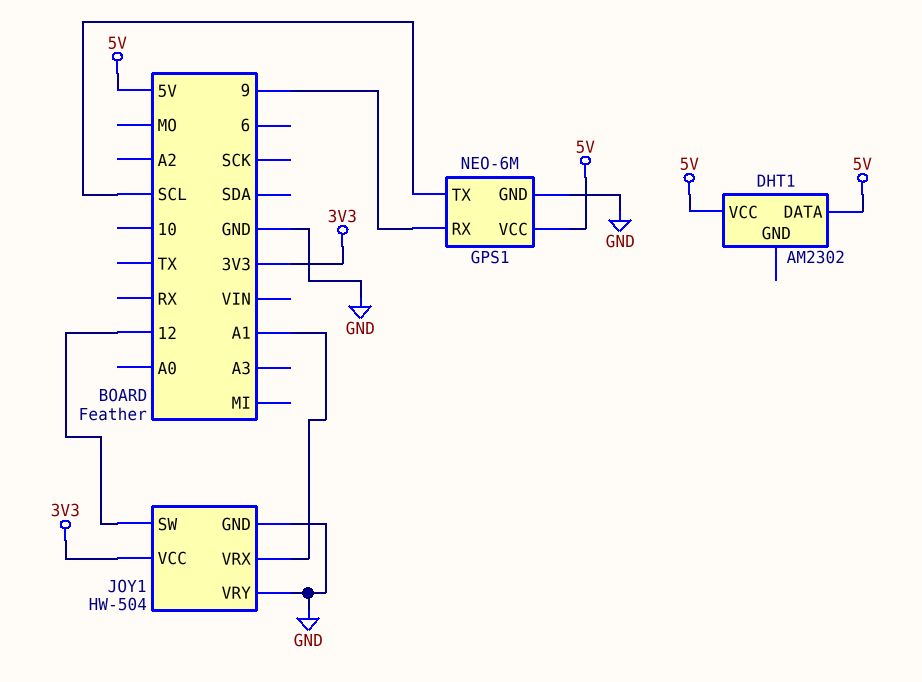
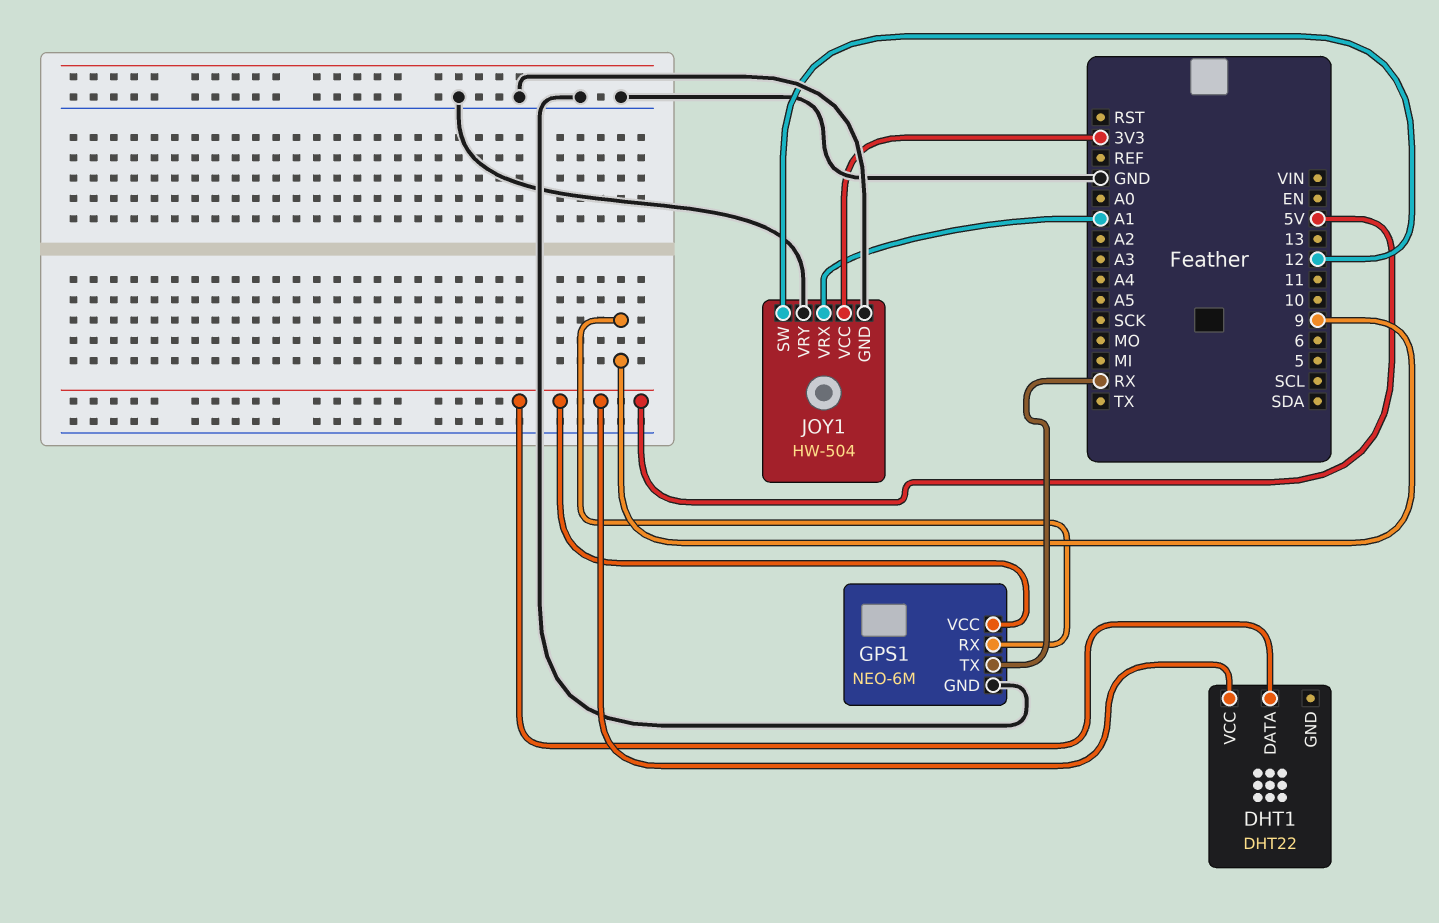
DHT1: AM2302 -> DHT22
GPS1 pin TX: SCL -> RX

